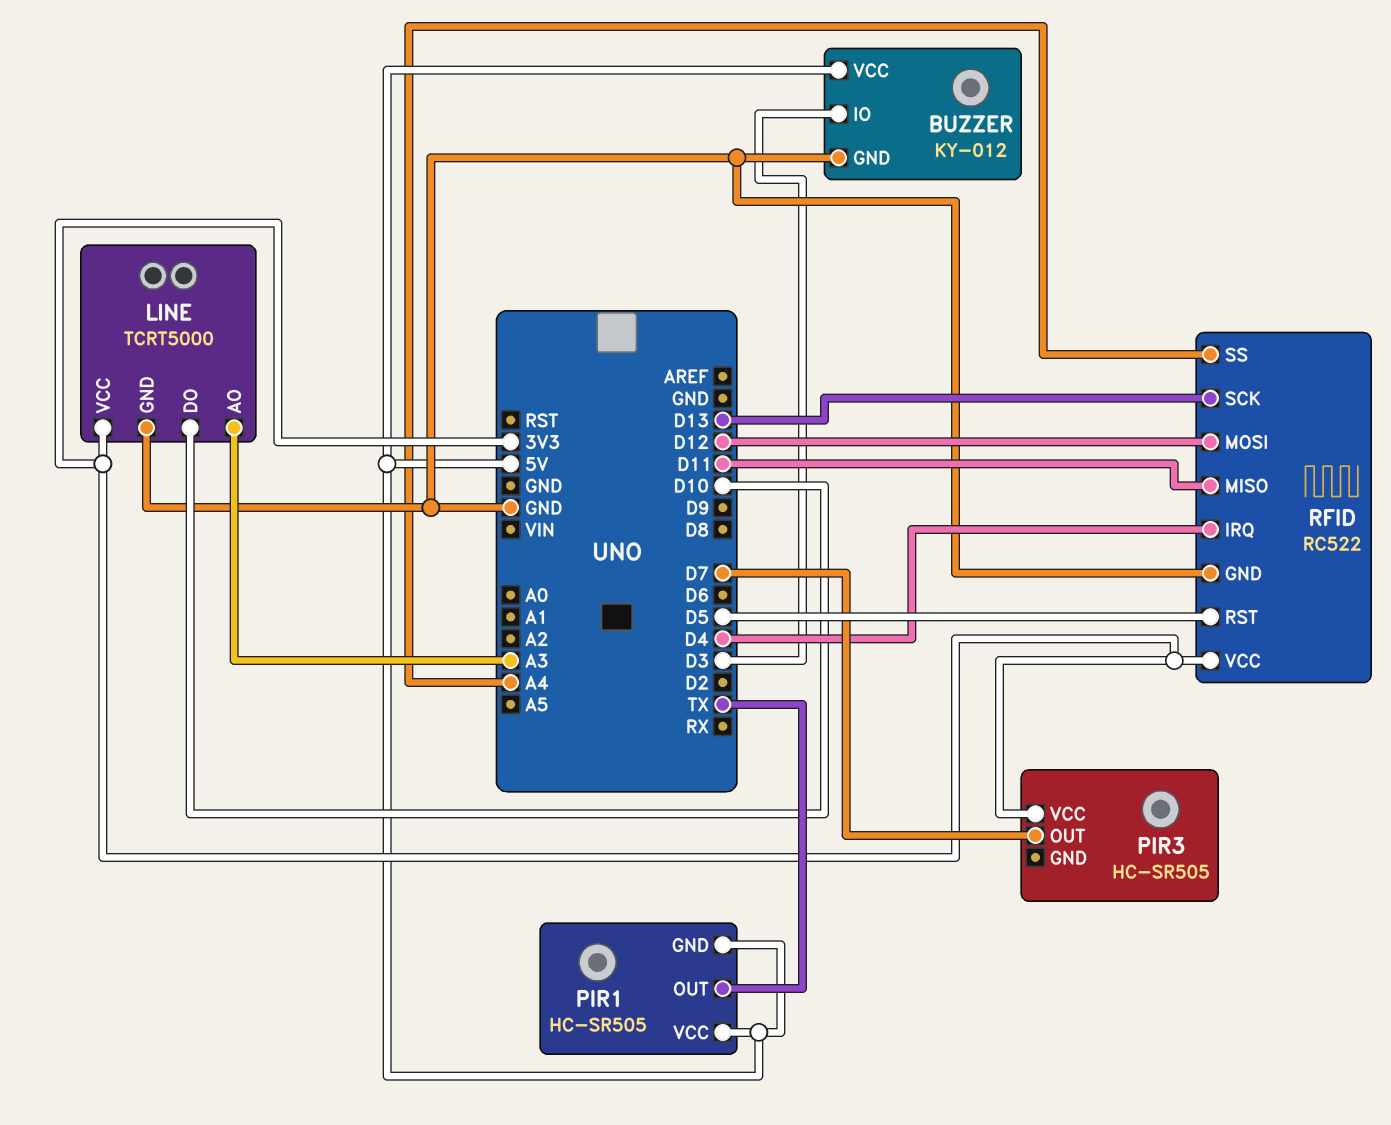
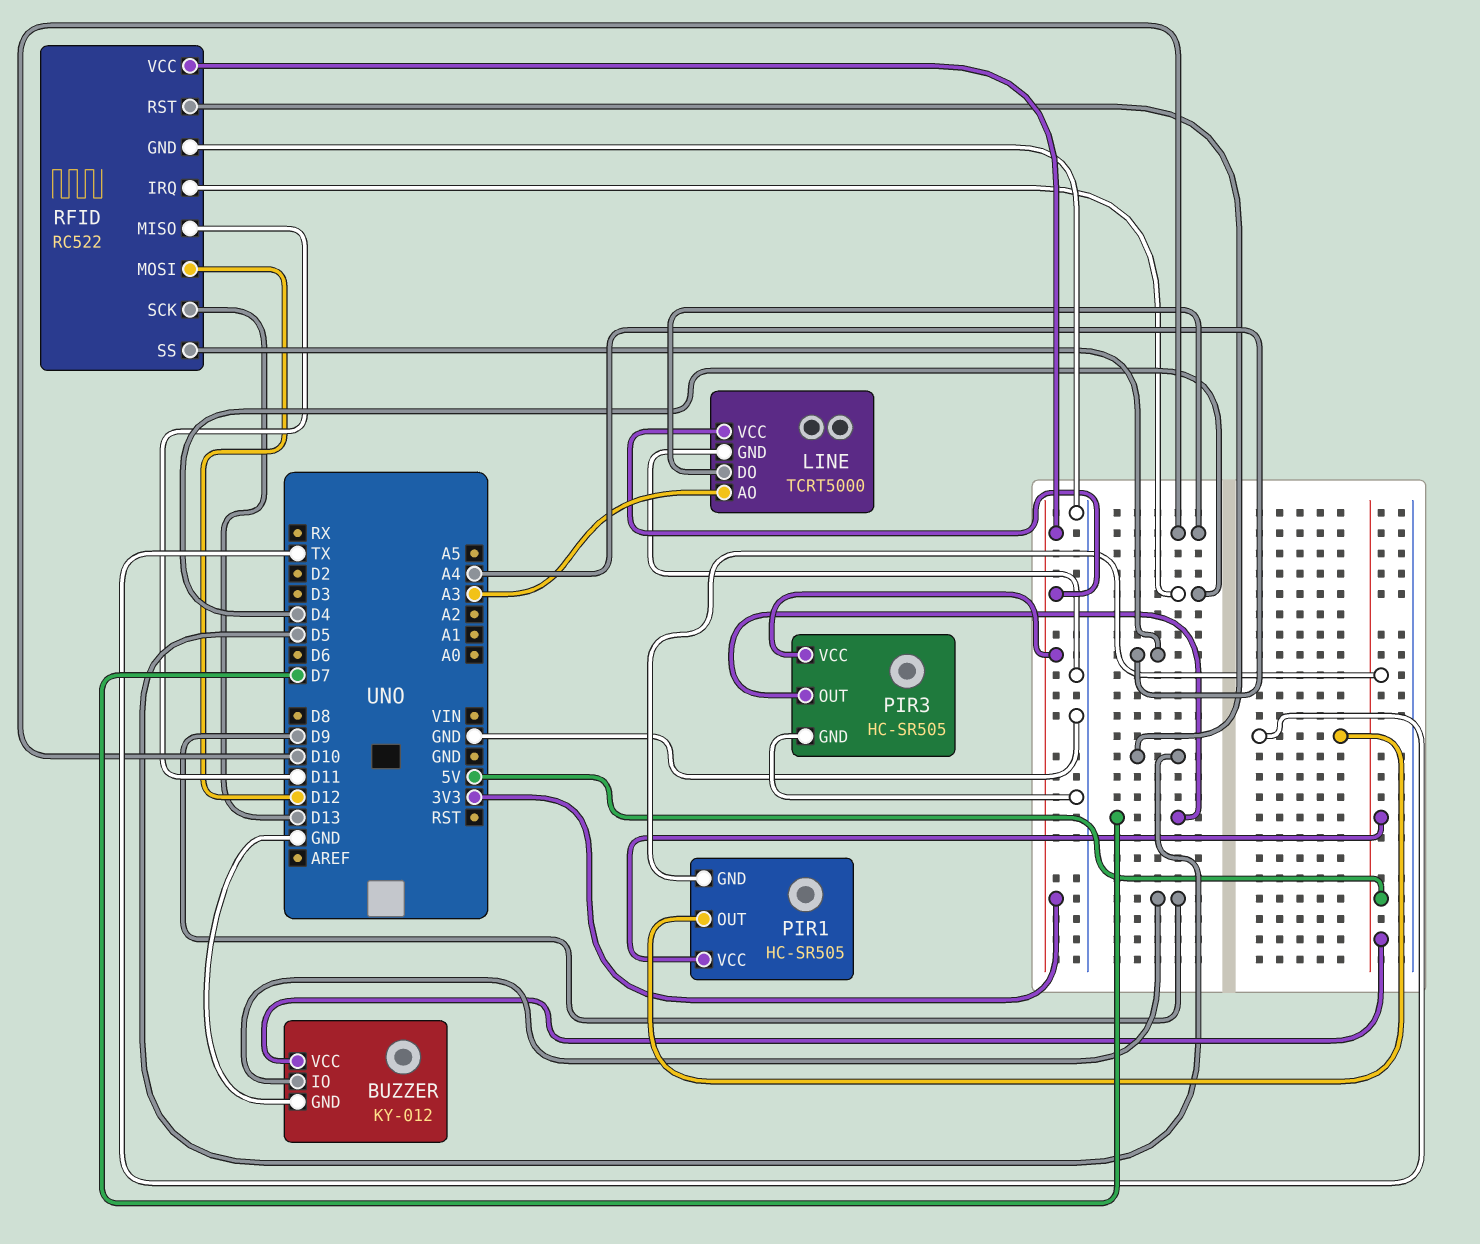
BUZZER pin IO: D3 -> D9
PIR3 pin GND: none -> GND

